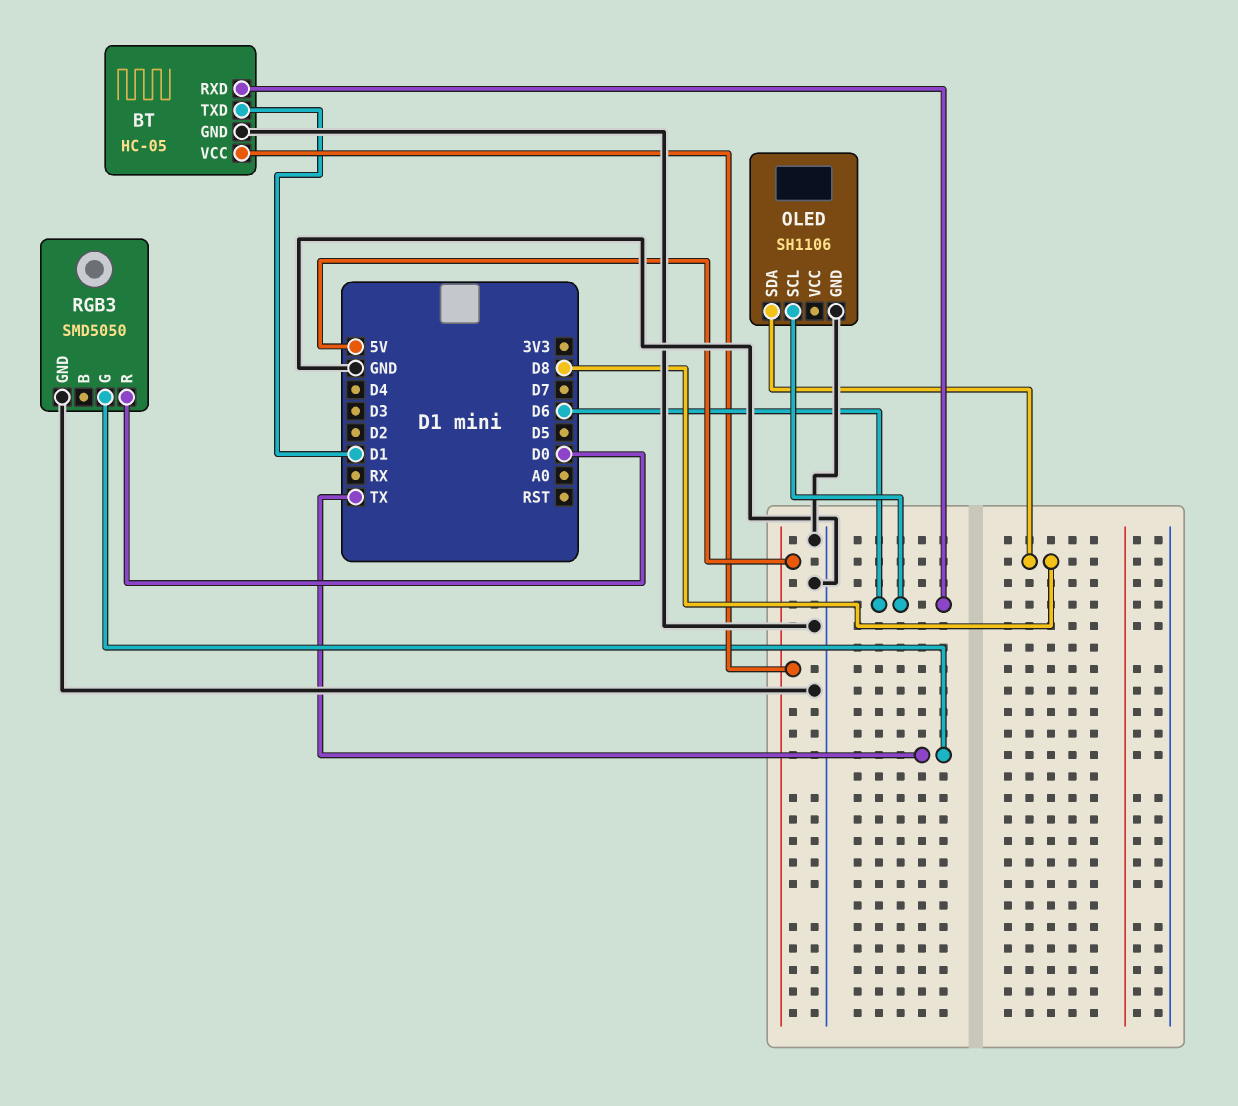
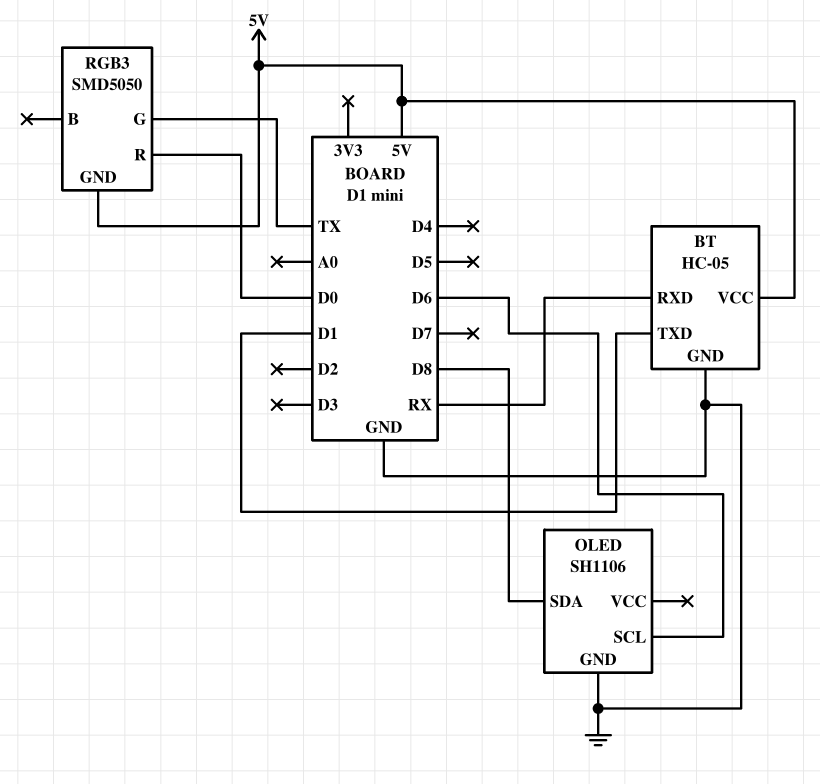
BT pin RXD: D6 -> RX
RGB3 pin GND: GND -> 5V

